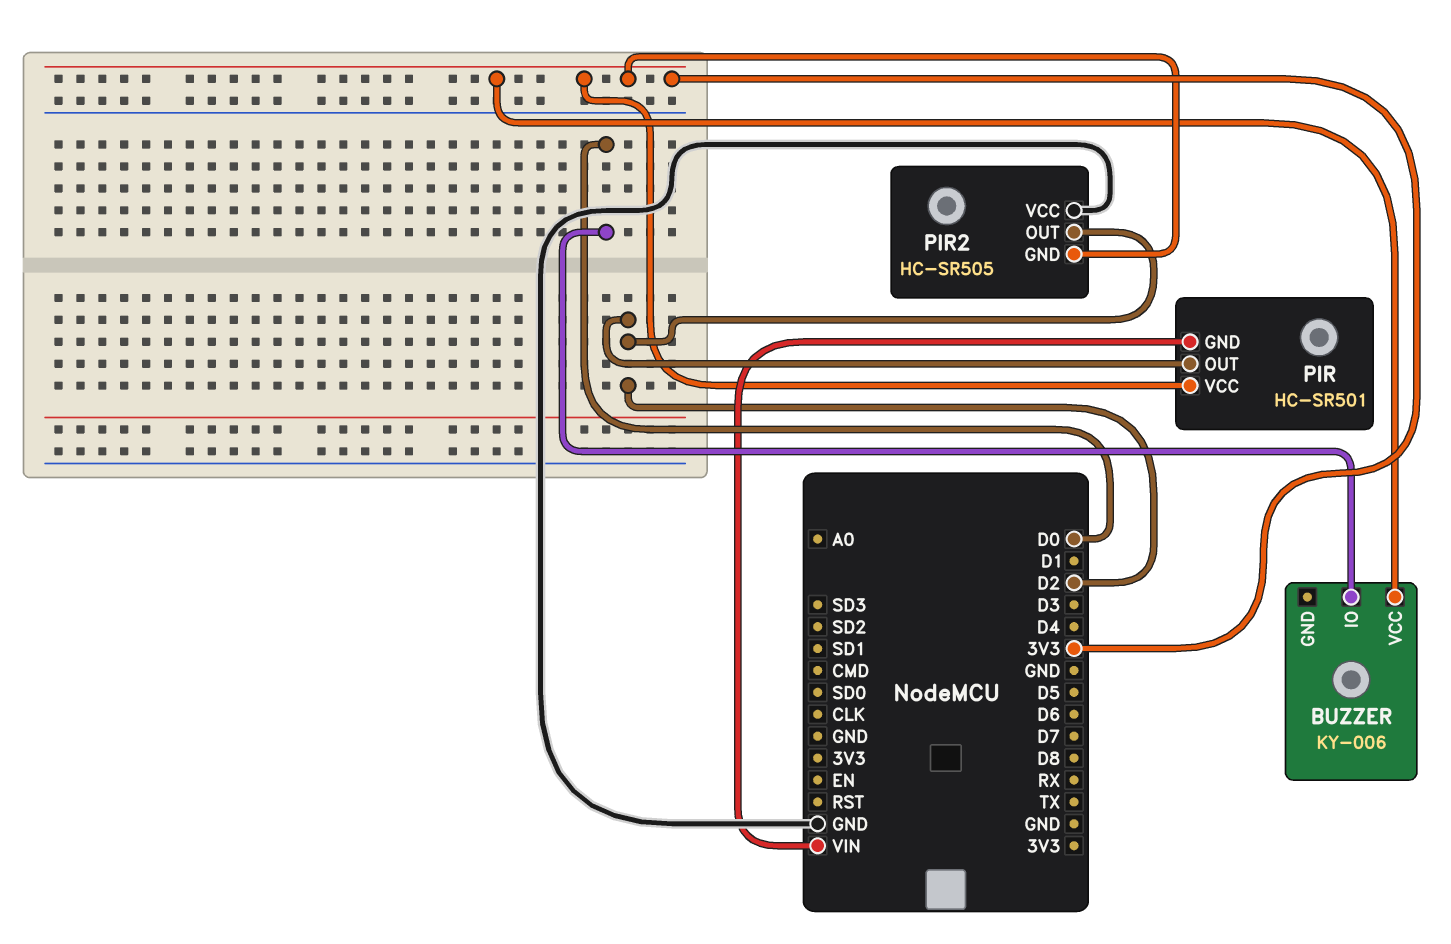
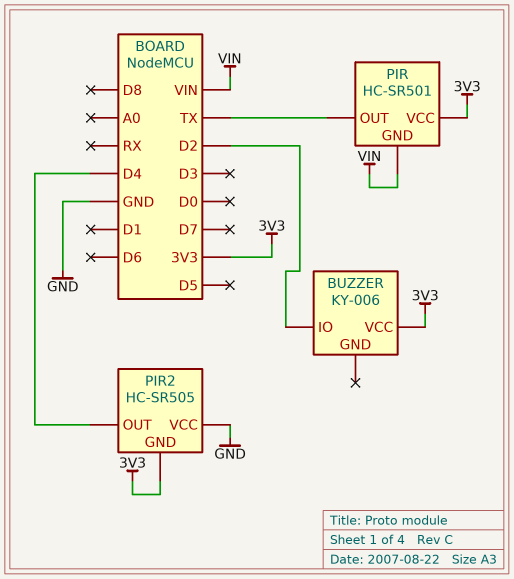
BUZZER pin IO: D0 -> D2
PIR pin OUT: D2 -> TX
PIR2 pin OUT: D2 -> D4

